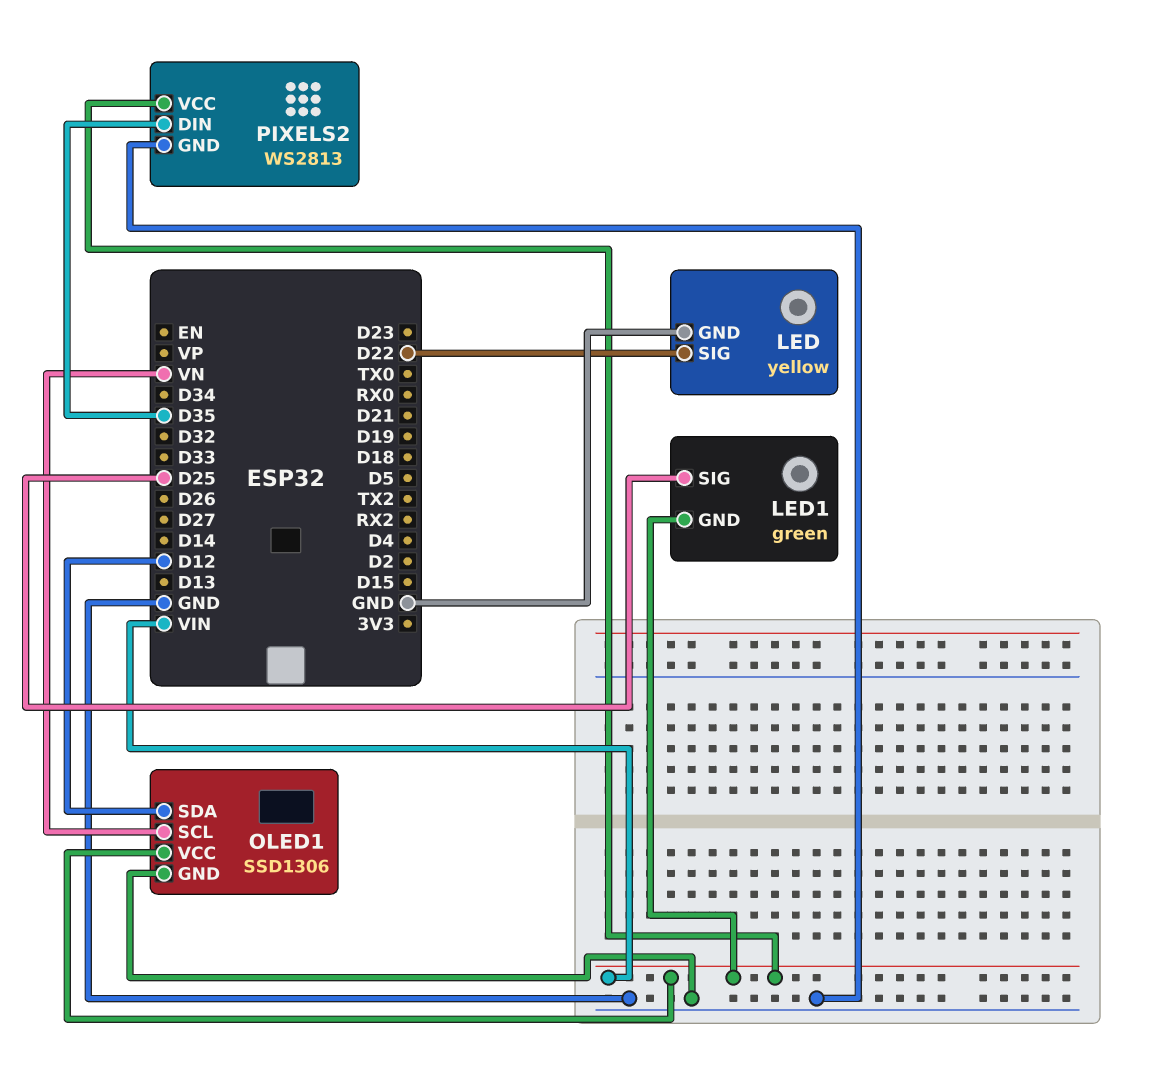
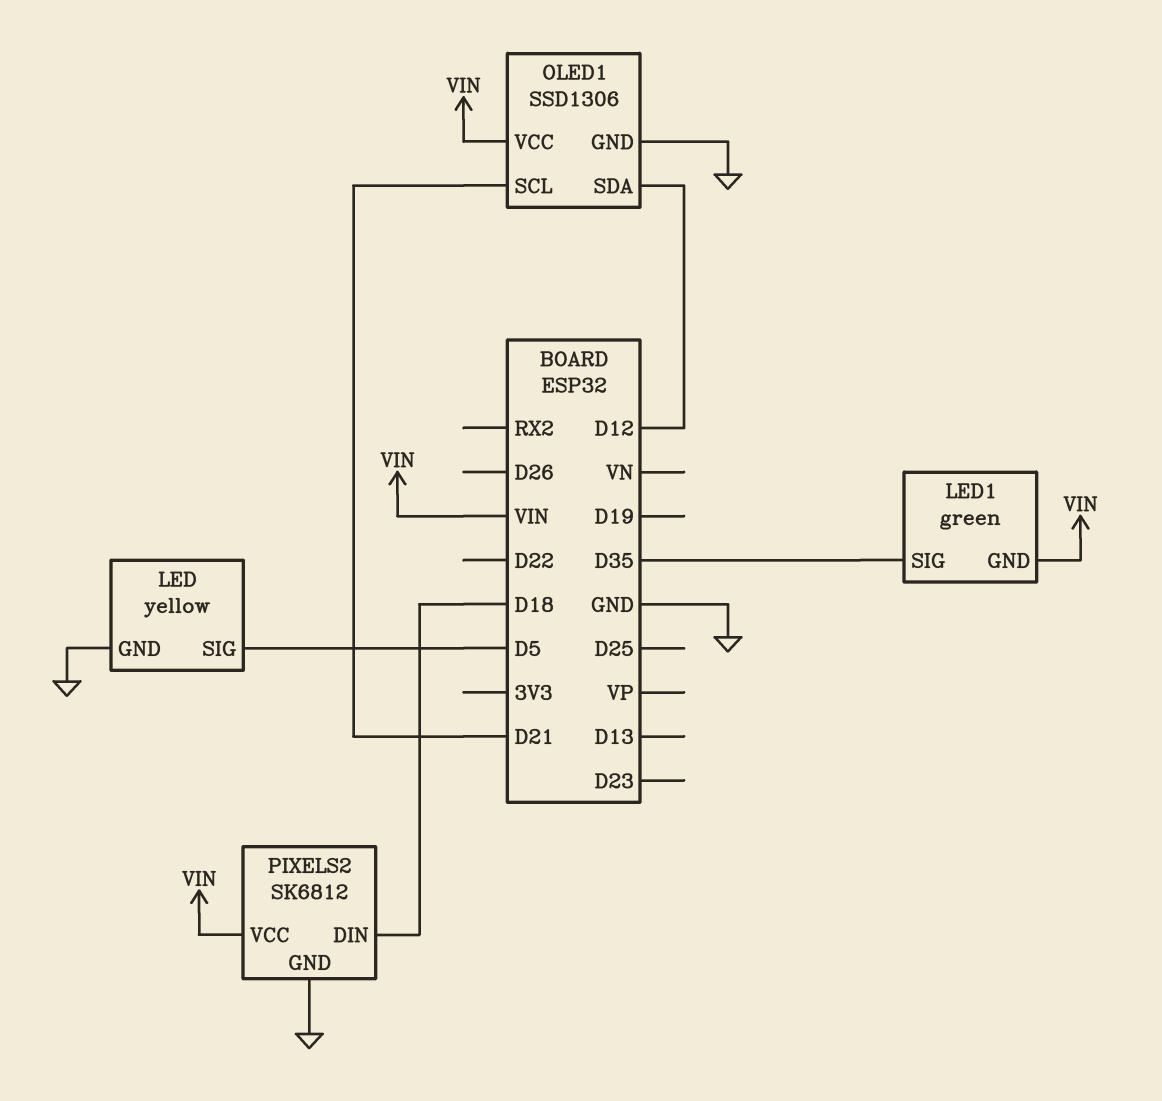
LED pin SIG: D22 -> D5
LED1 pin SIG: D25 -> D35
OLED1 pin SCL: VN -> D21
PIXELS2: WS2813 -> SK6812
PIXELS2 pin DIN: D35 -> D18

